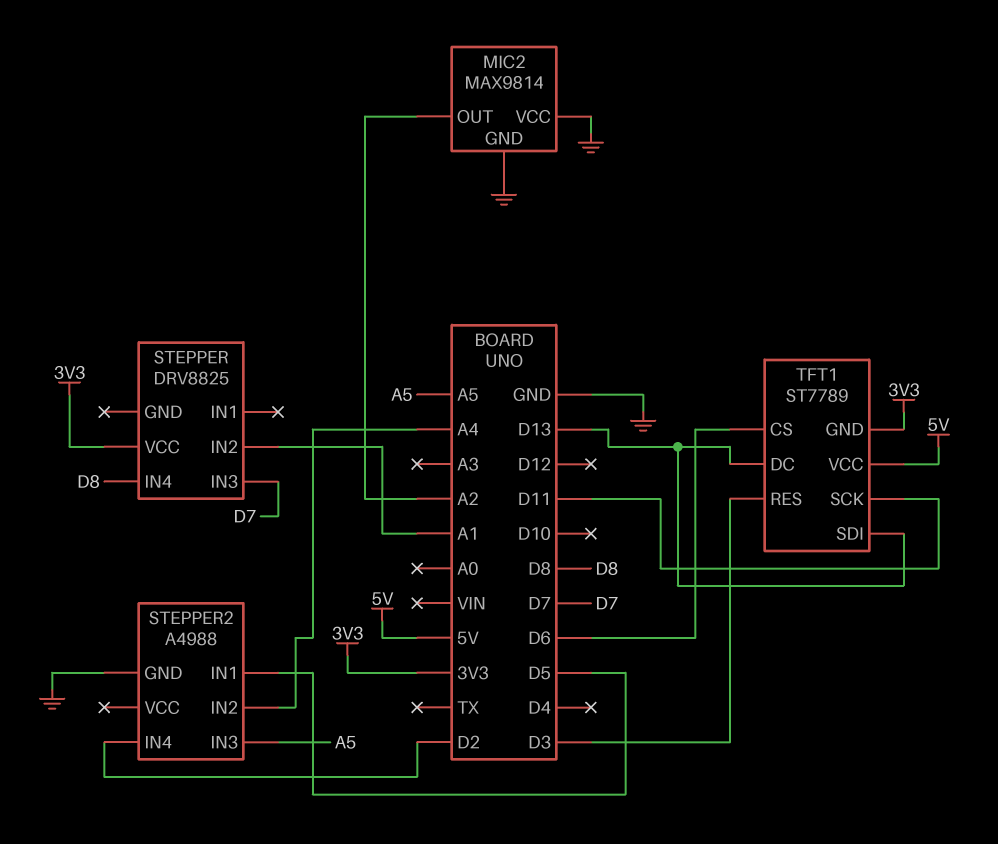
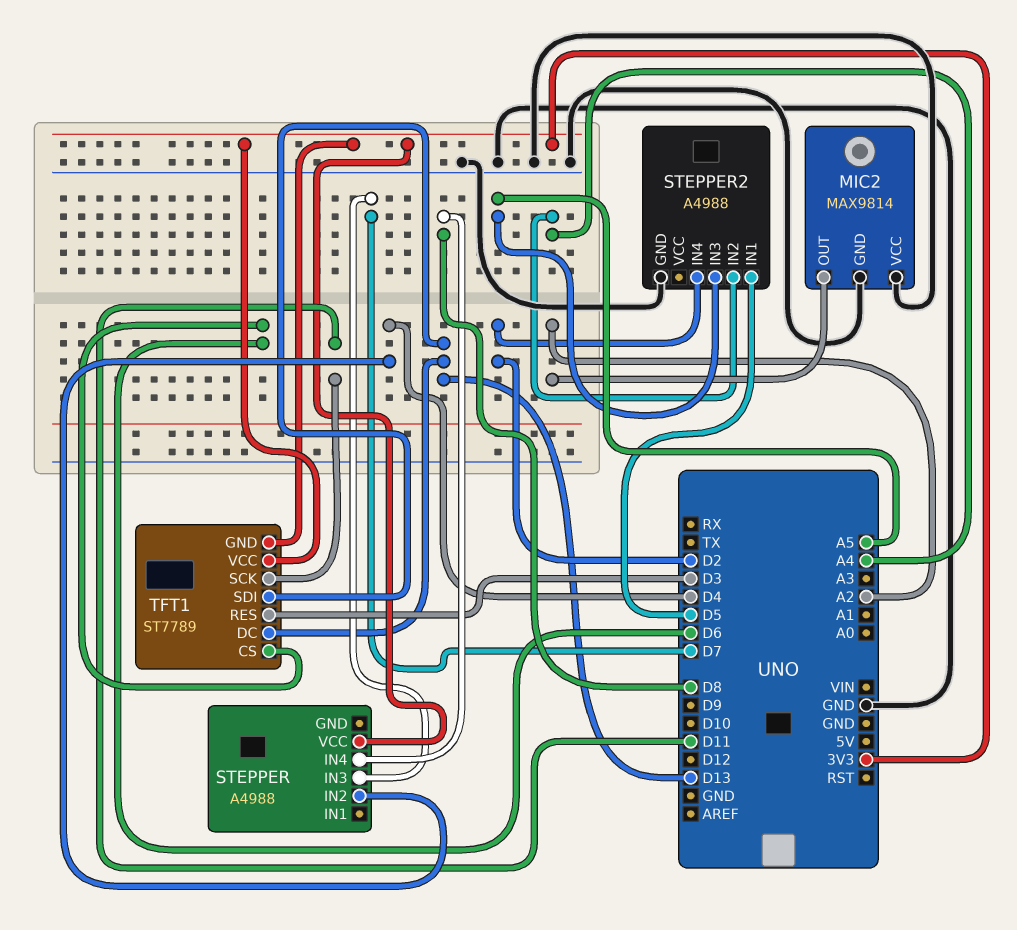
STEPPER: DRV8825 -> A4988
STEPPER pin IN2: A1 -> D4
TFT1 pin VCC: 5V -> 3V3

